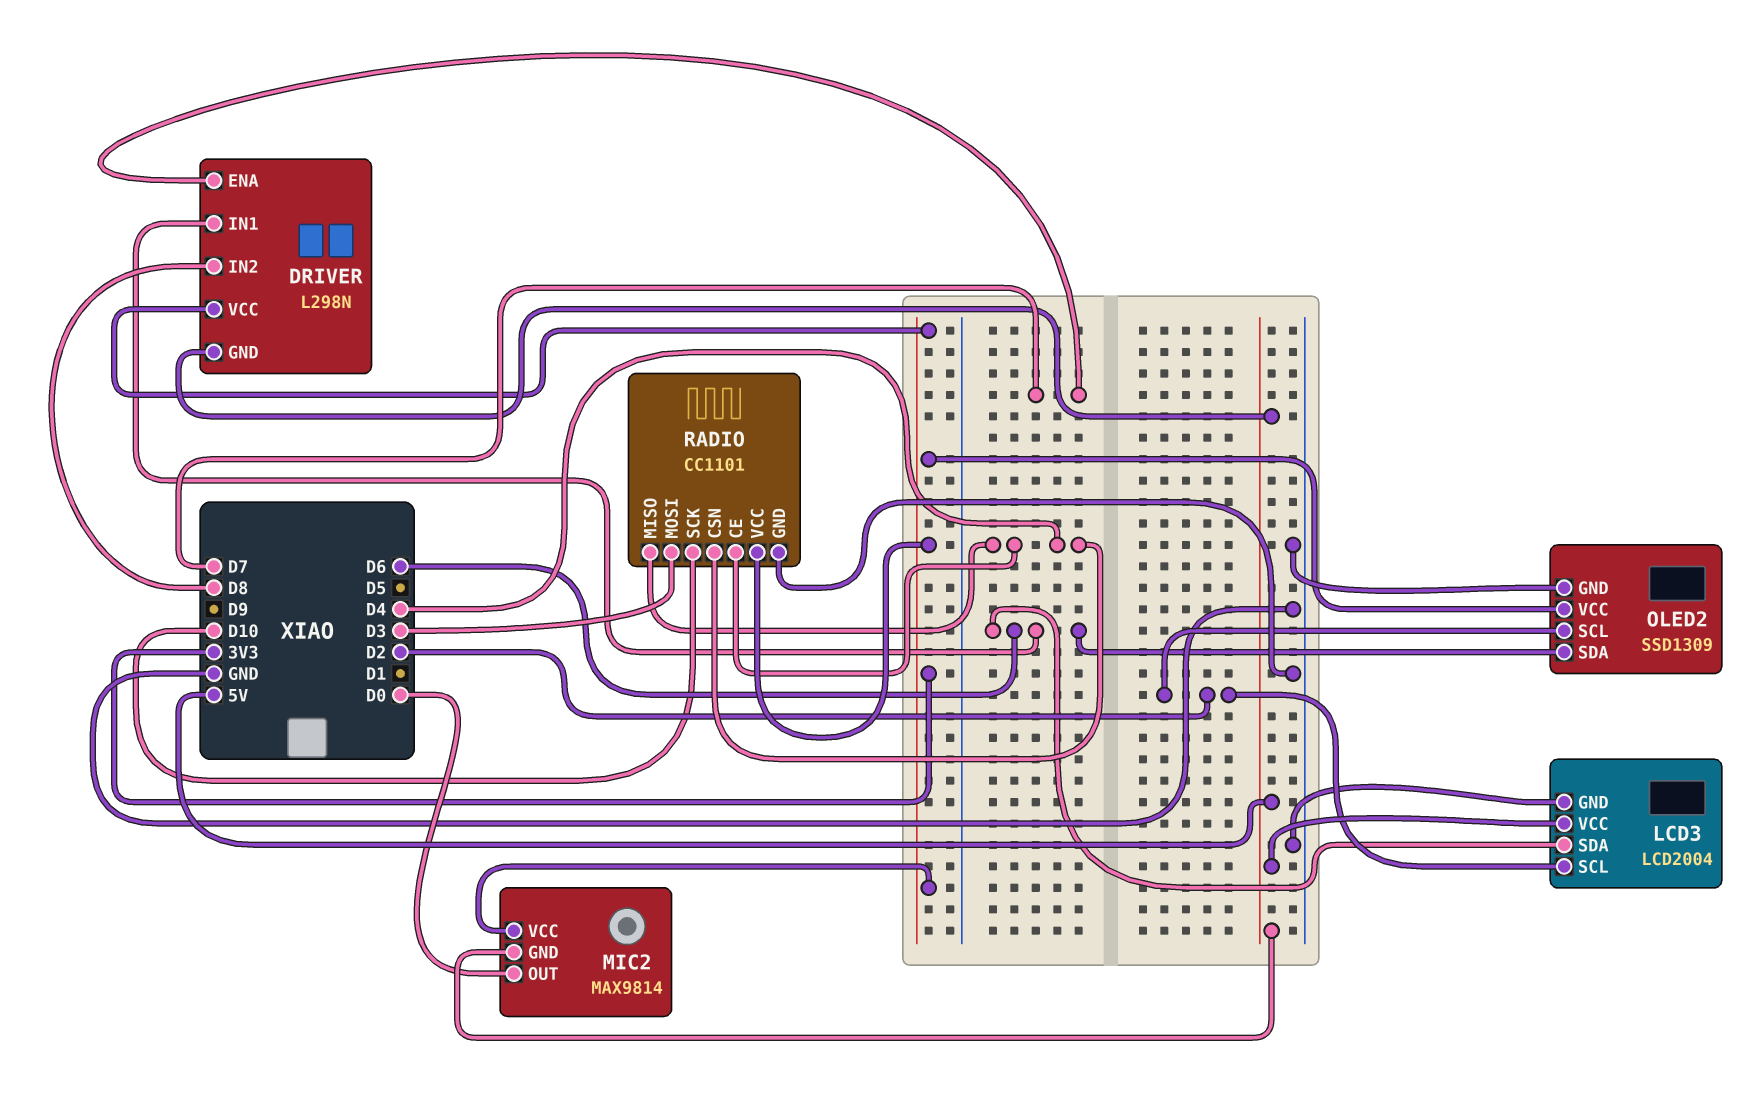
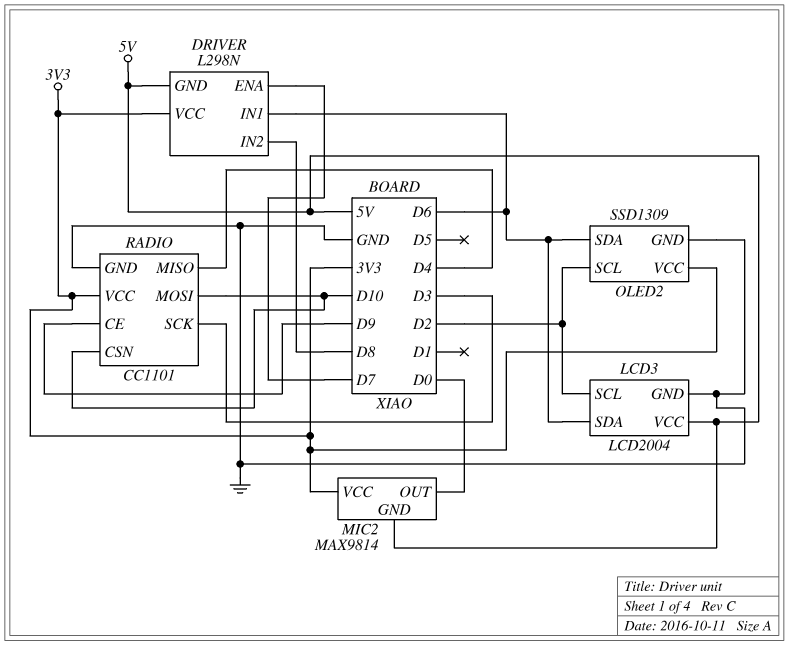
RADIO pin CE: D4 -> D9
RADIO pin CSN: D4 -> D10
RADIO pin MOSI: D3 -> D10
RADIO pin SCK: D10 -> D3

